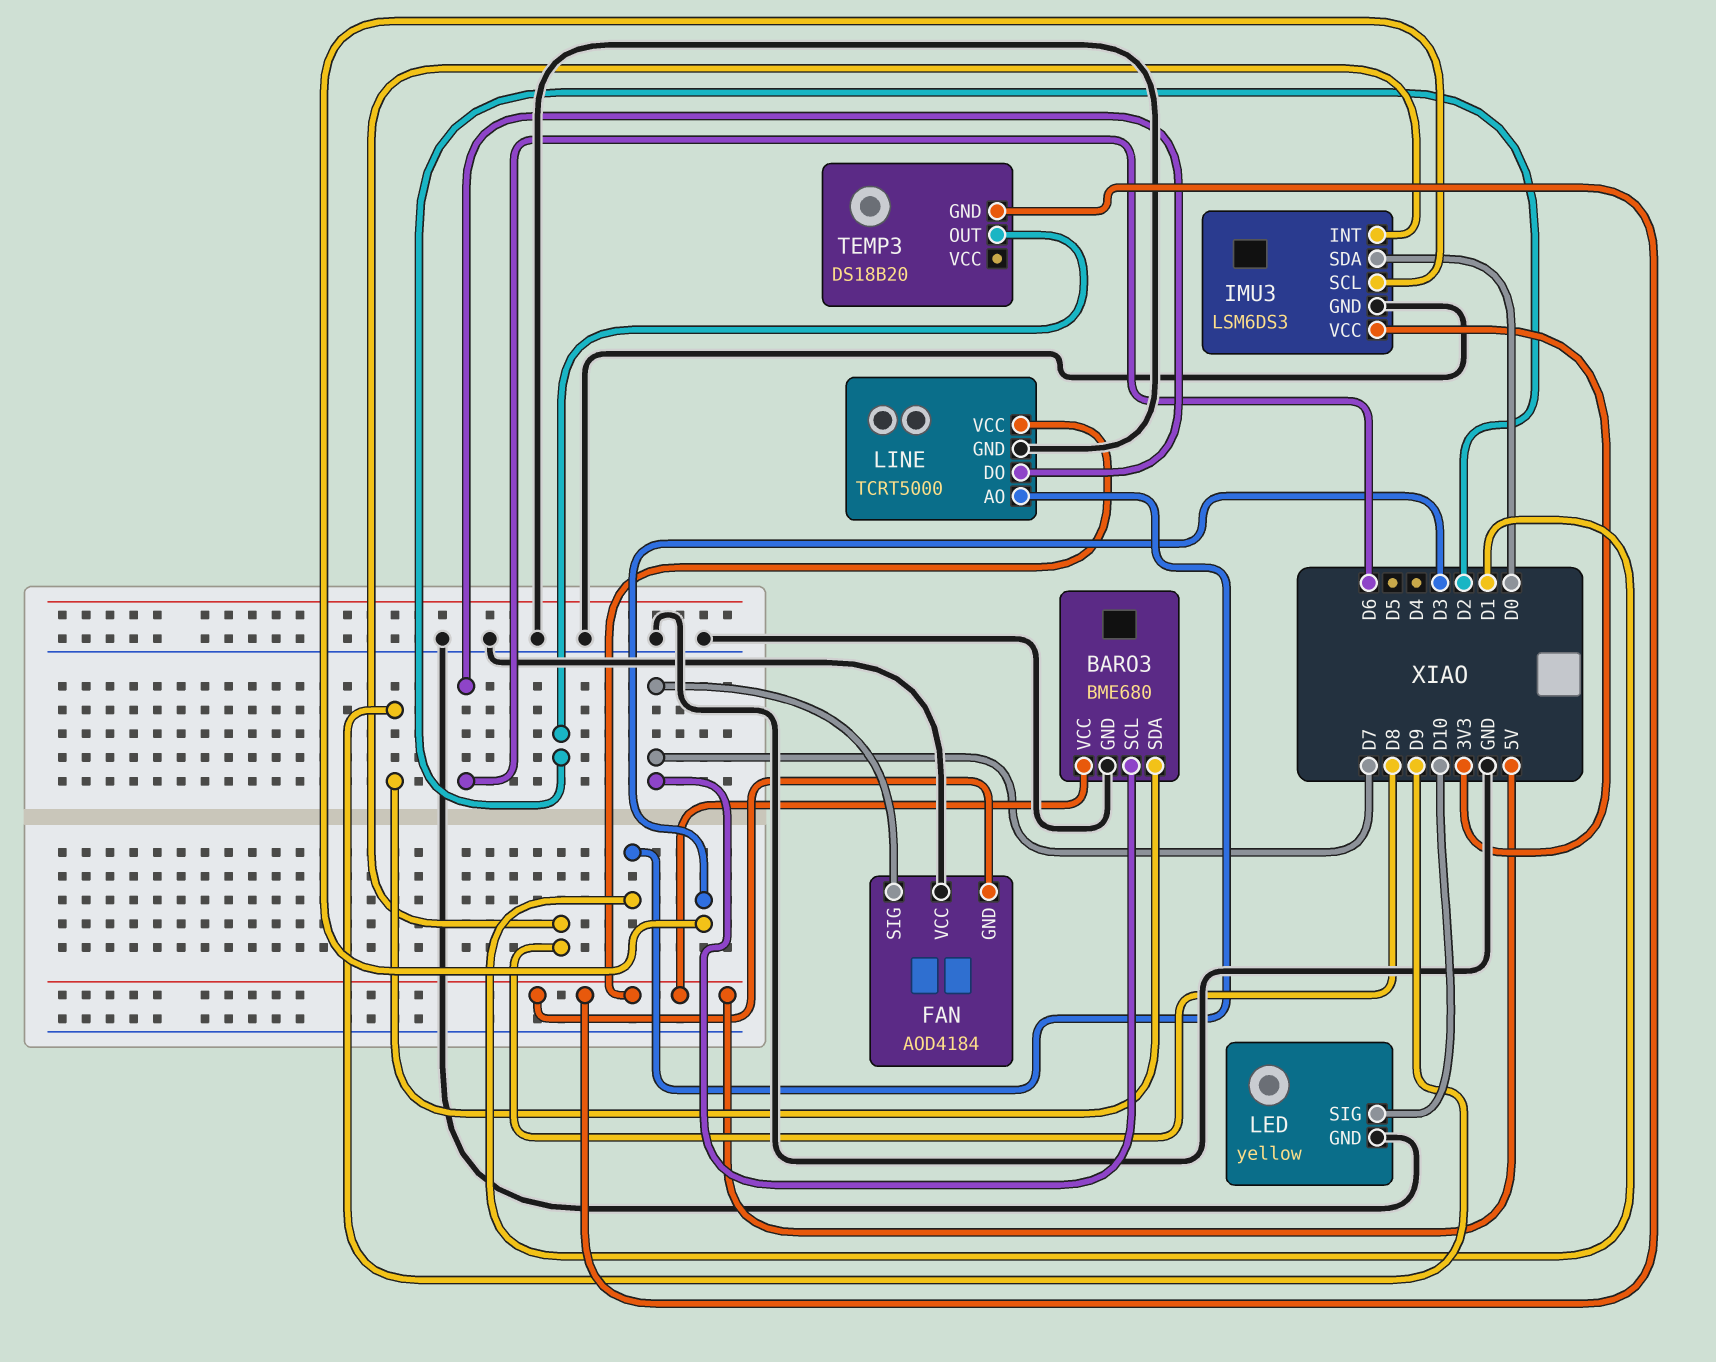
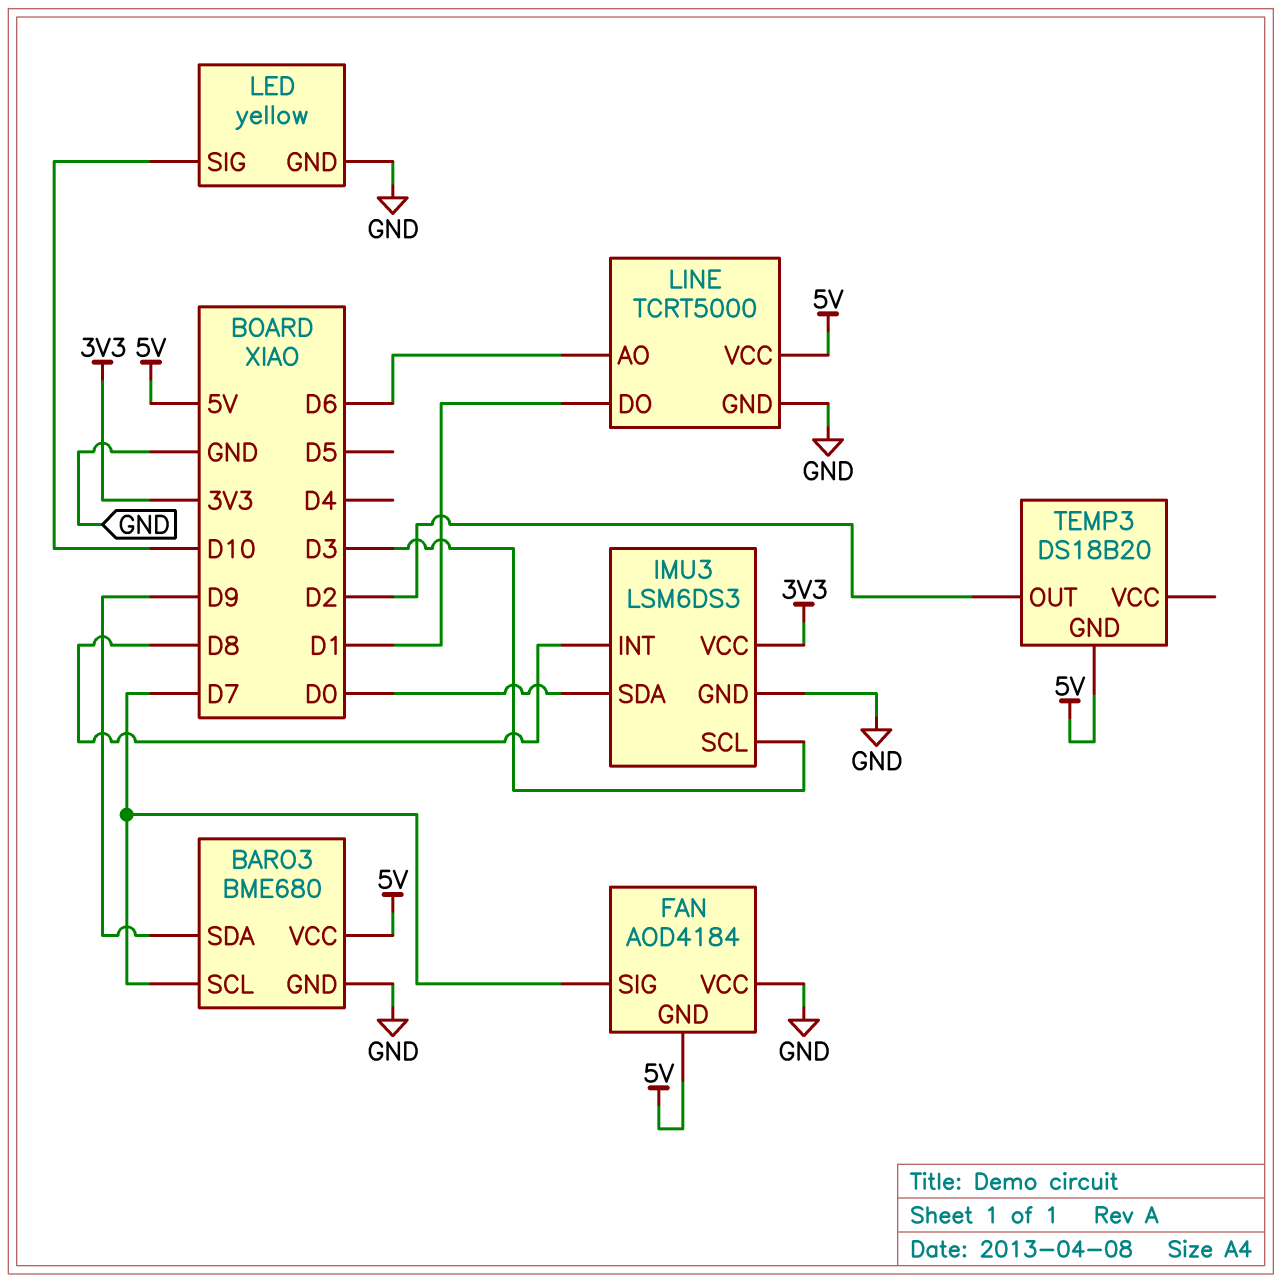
LINE pin AO: D1 -> D6
LINE pin DO: D6 -> D1

